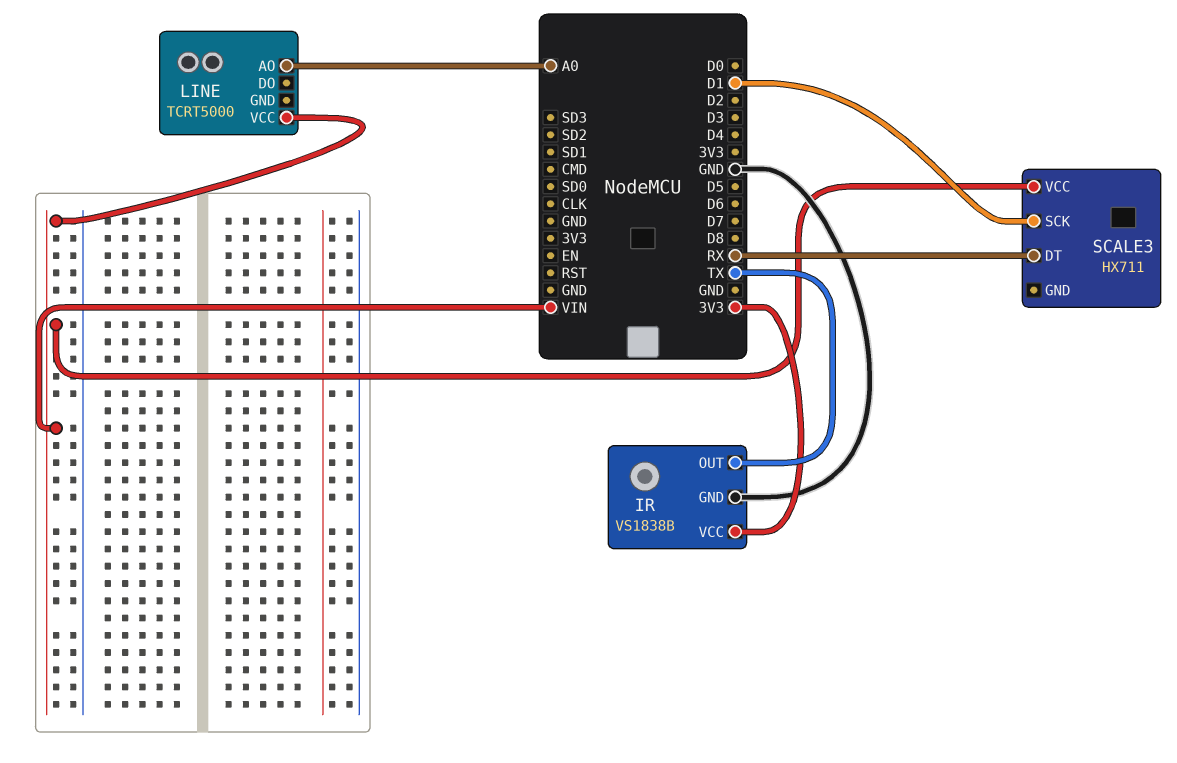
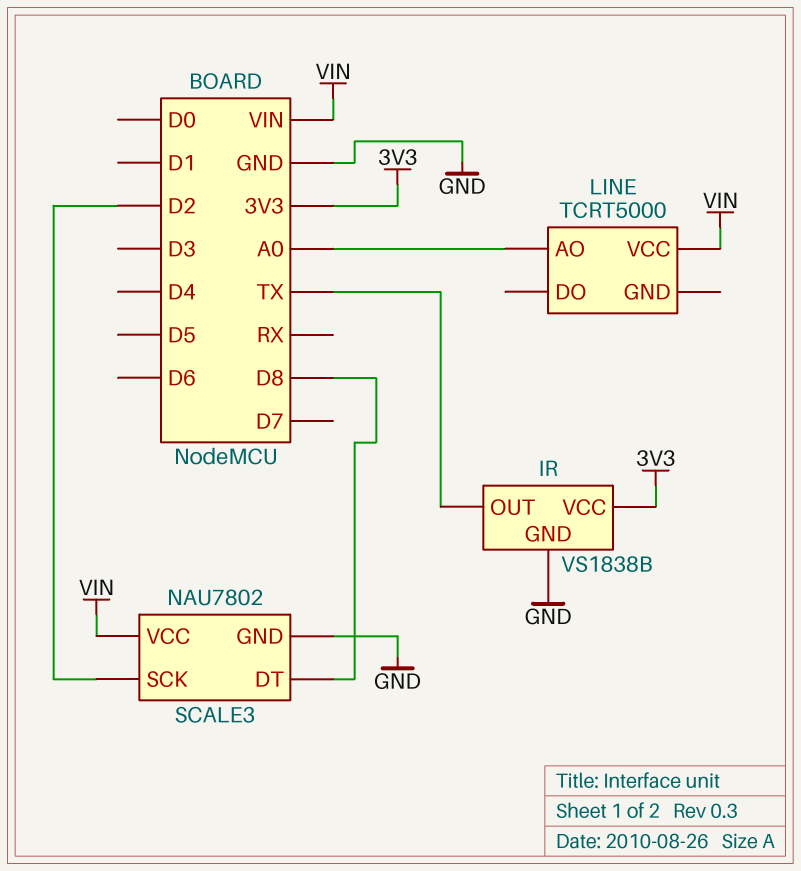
SCALE3: HX711 -> NAU7802
SCALE3 pin DT: RX -> D8
SCALE3 pin GND: none -> GND
SCALE3 pin SCK: D1 -> D2

